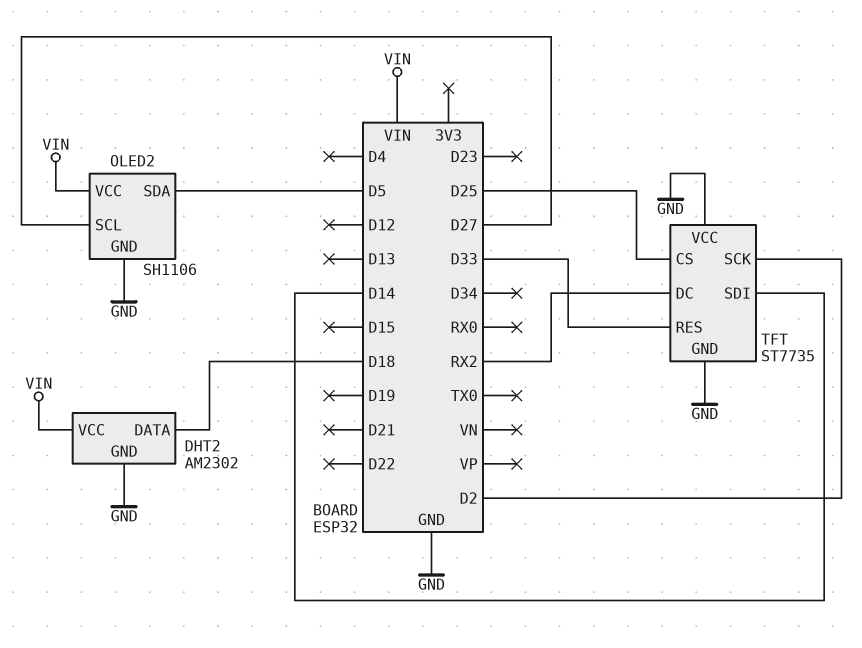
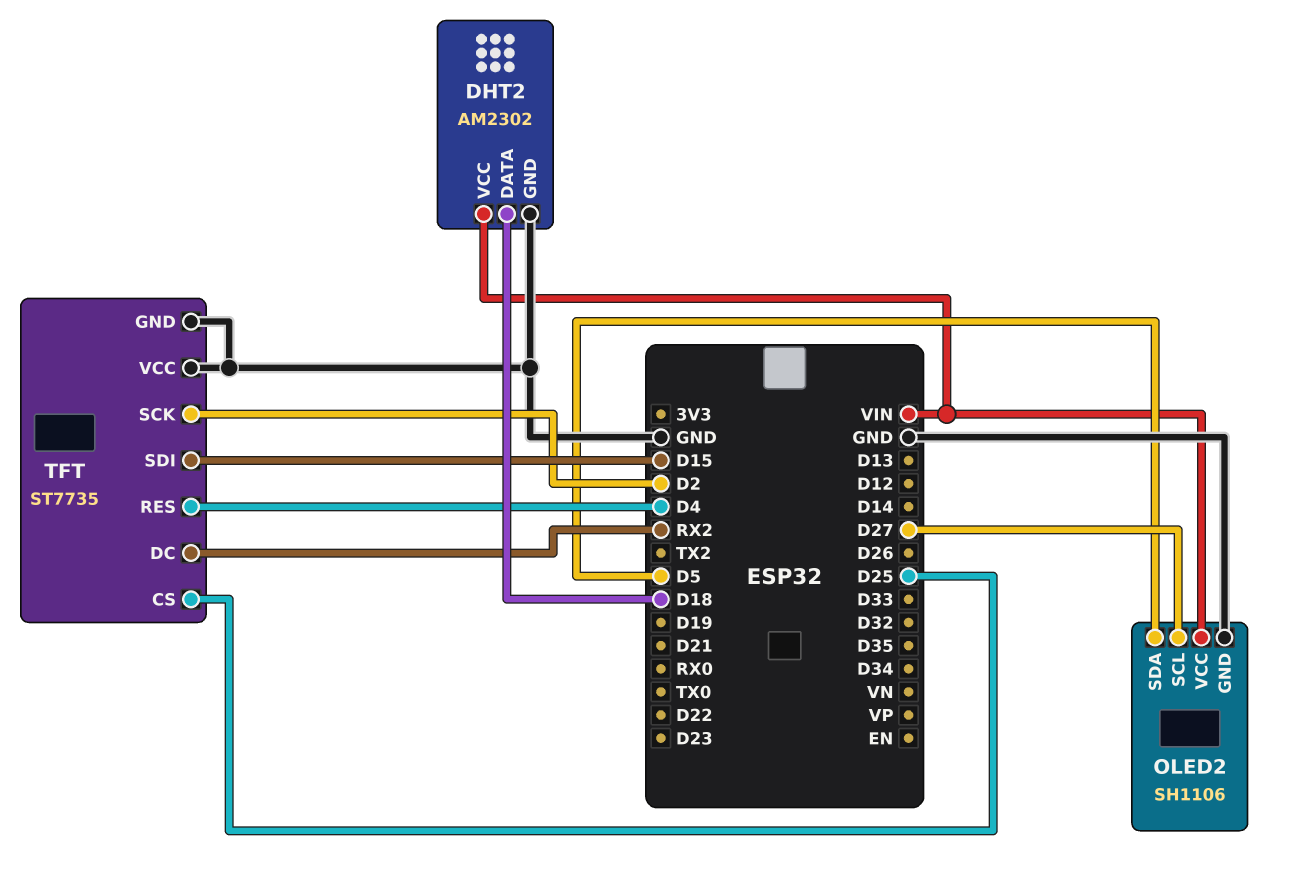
TFT pin RES: D33 -> D4
TFT pin SDI: D14 -> D15

